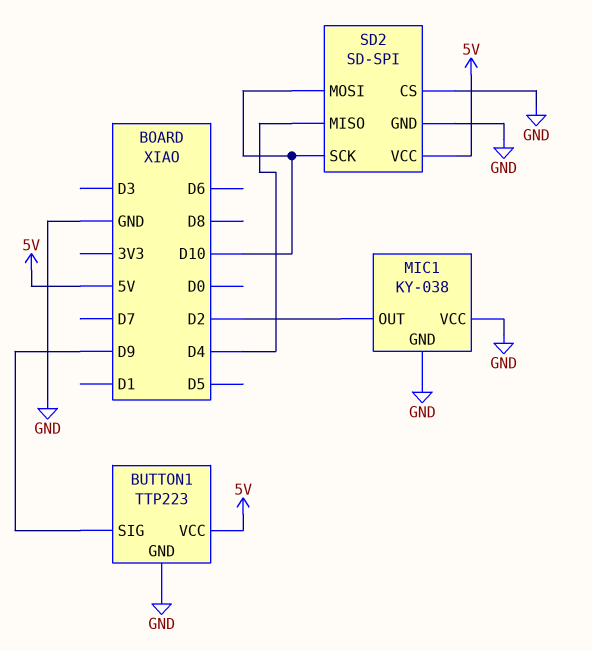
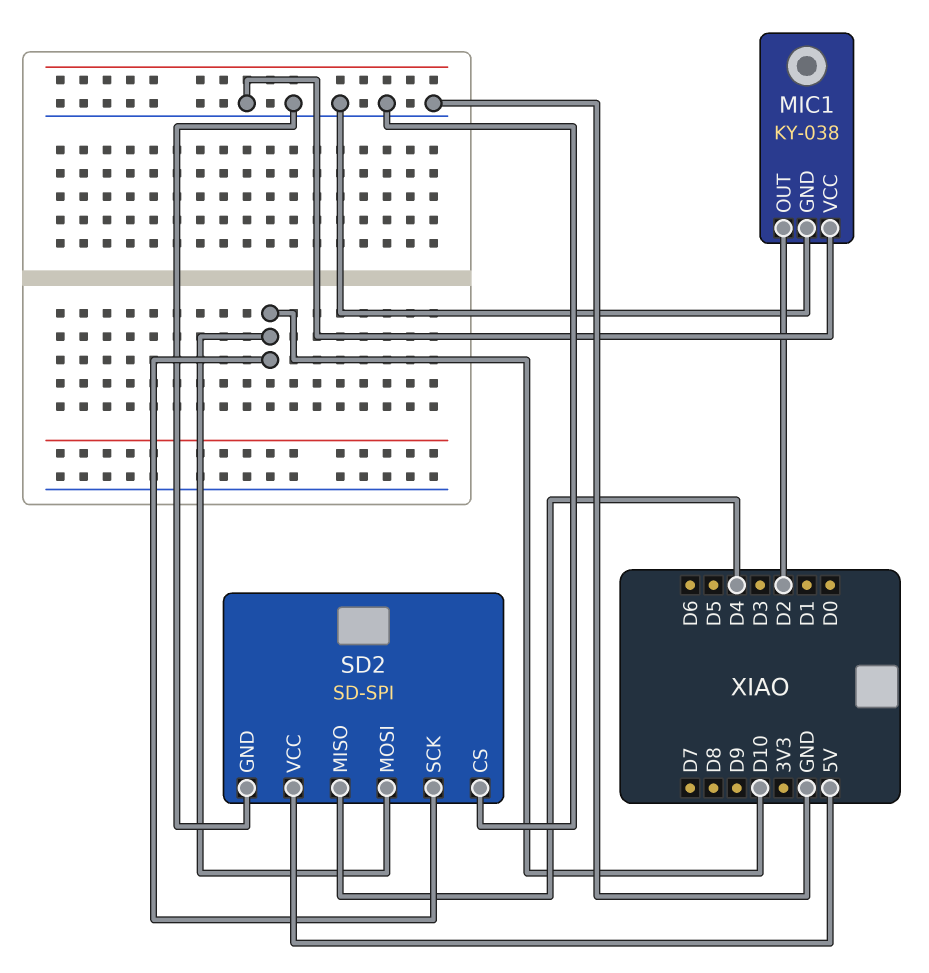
BUTTON1: TTP223 -> none
BUTTON1 pin GND: GND -> none
BUTTON1 pin SIG: D9 -> none
BUTTON1 pin VCC: 5V -> none

